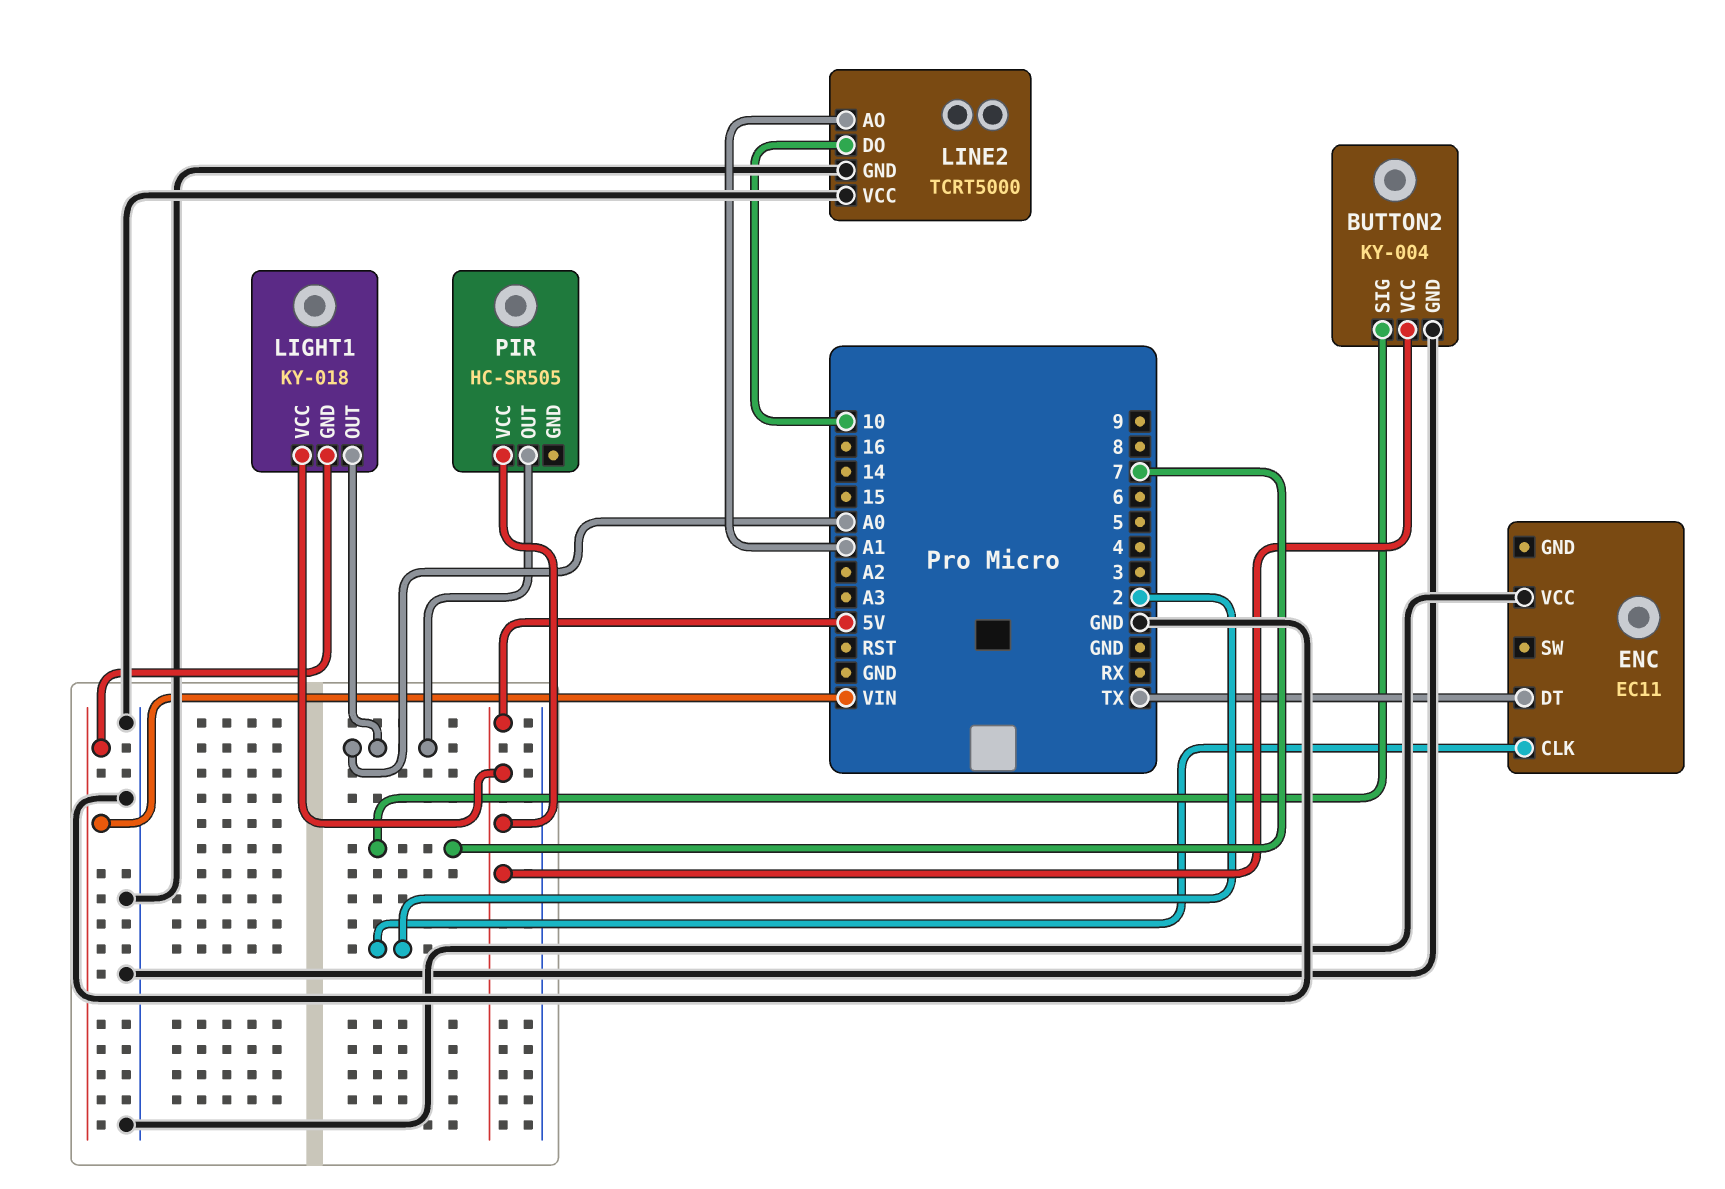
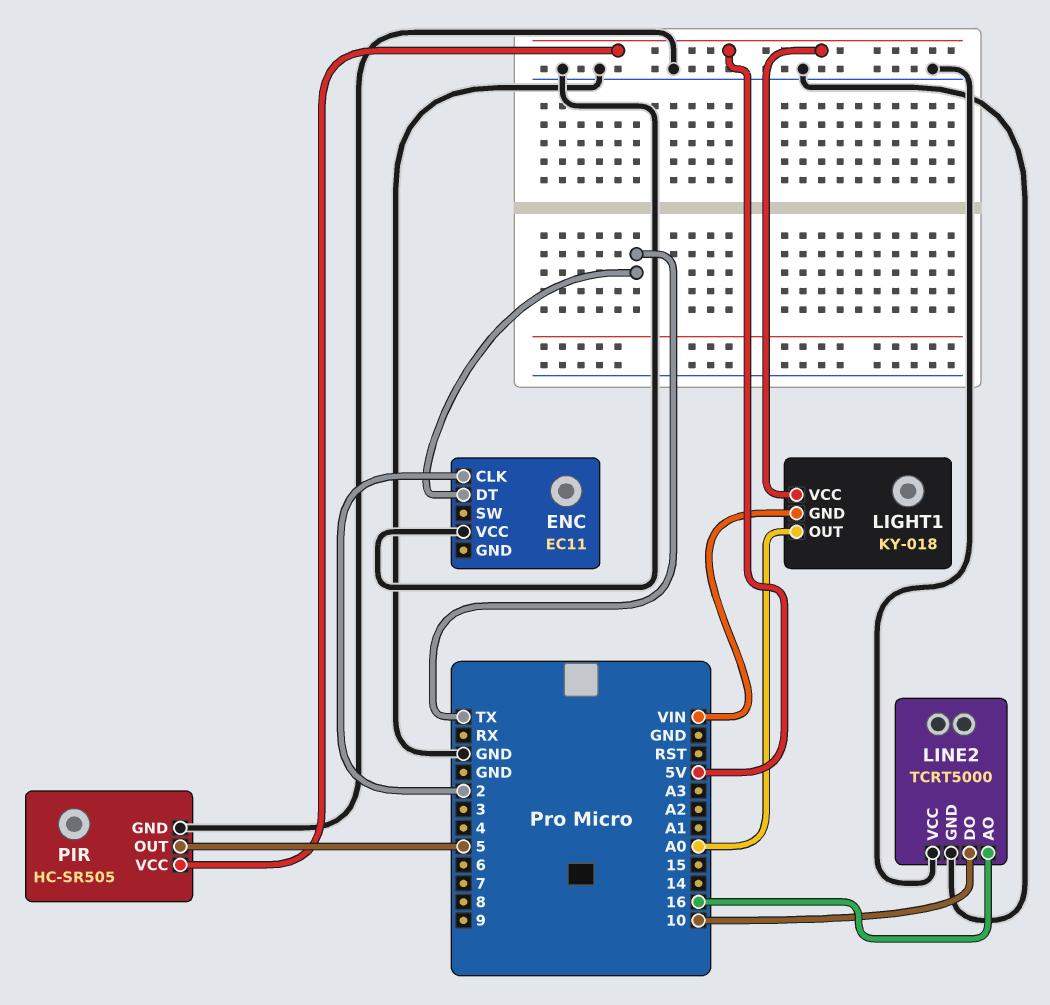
BUTTON2: KY-004 -> none
BUTTON2 pin GND: GND -> none
BUTTON2 pin SIG: 7 -> none
BUTTON2 pin VCC: 5V -> none
LINE2 pin AO: A1 -> 16
PIR pin GND: none -> GND
PIR pin OUT: A0 -> 5

